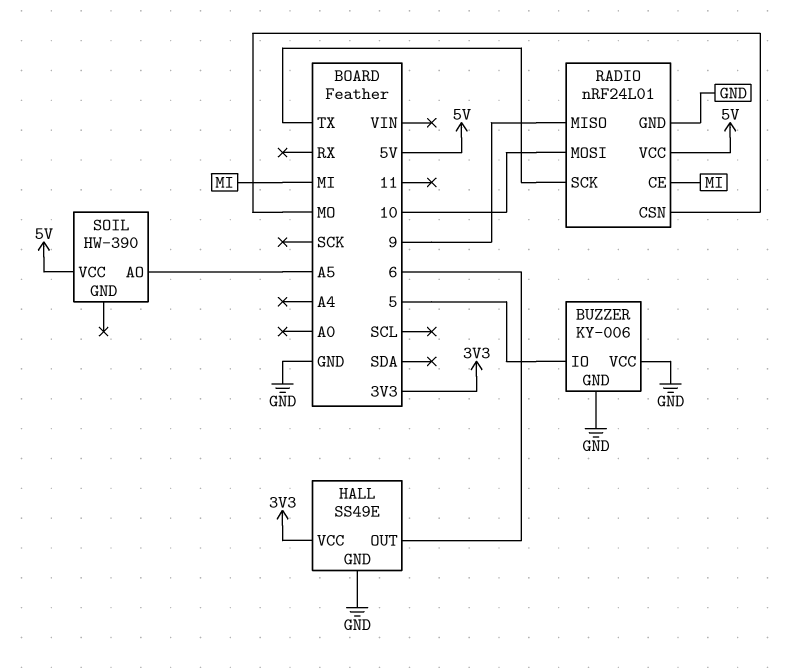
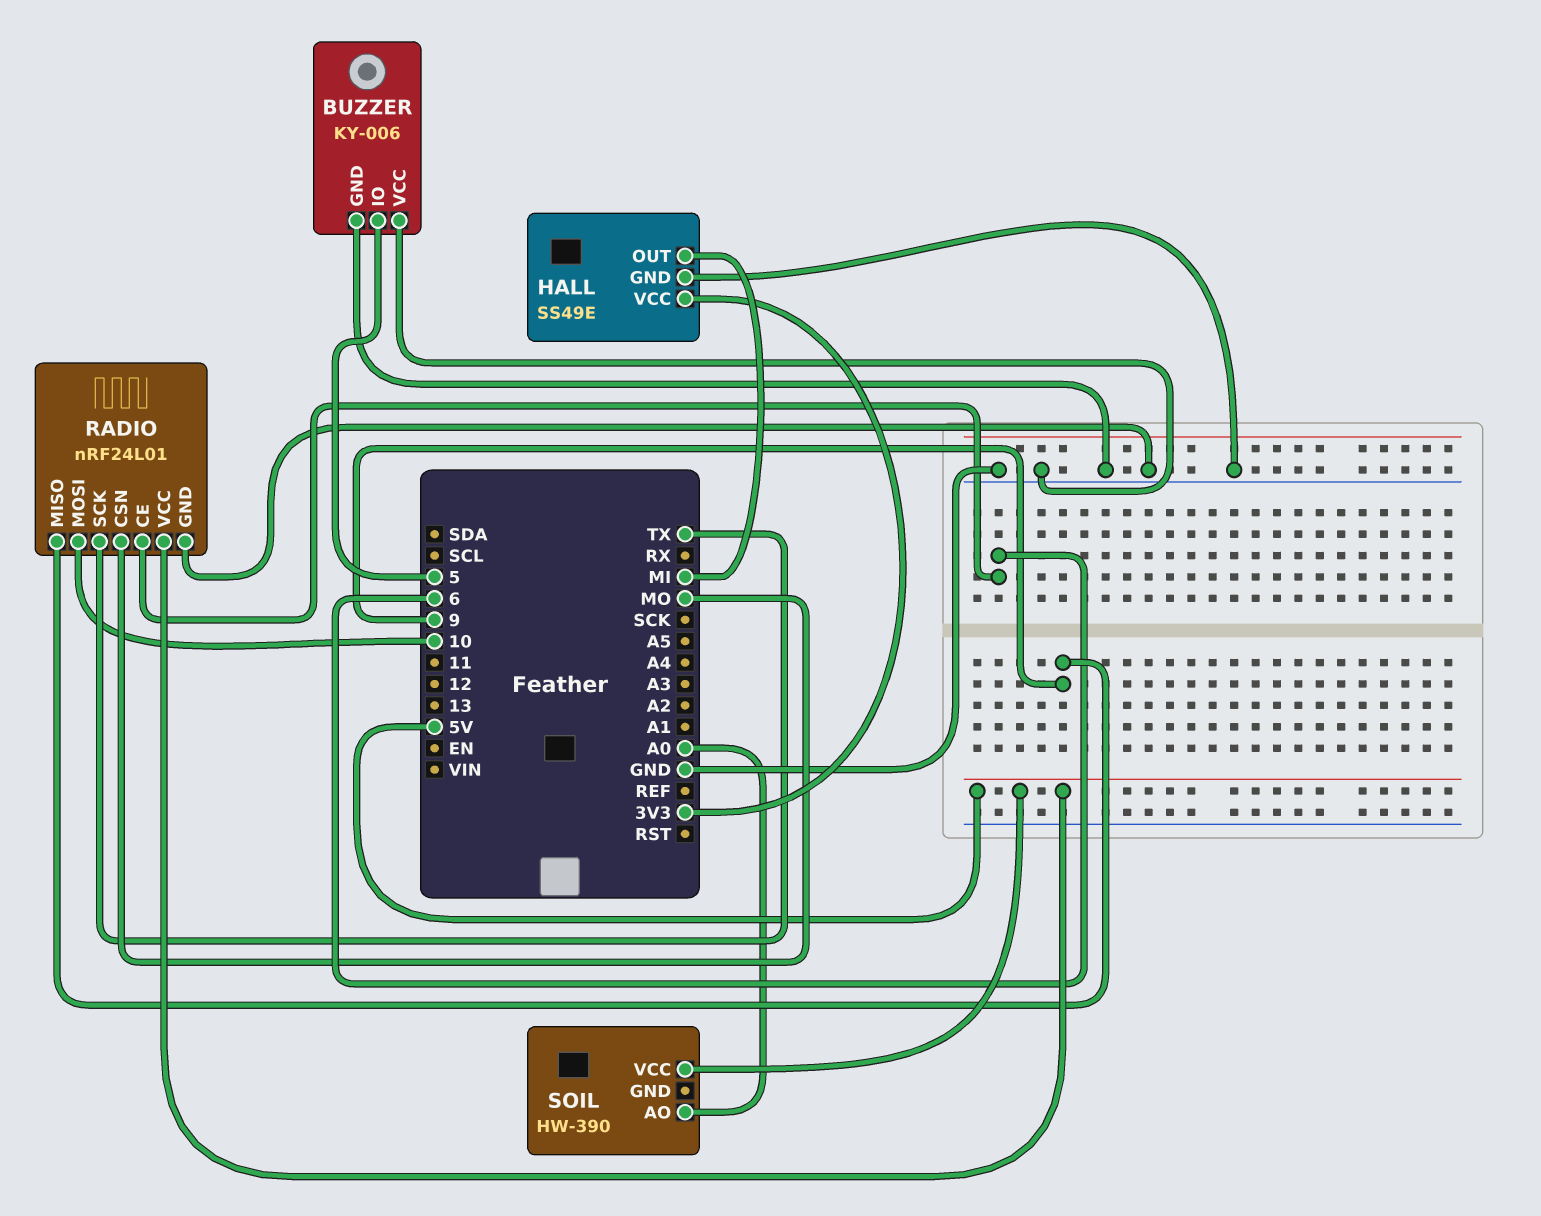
HALL pin OUT: 6 -> MI
RADIO pin CE: MI -> 6
SOIL pin AO: A5 -> A0

